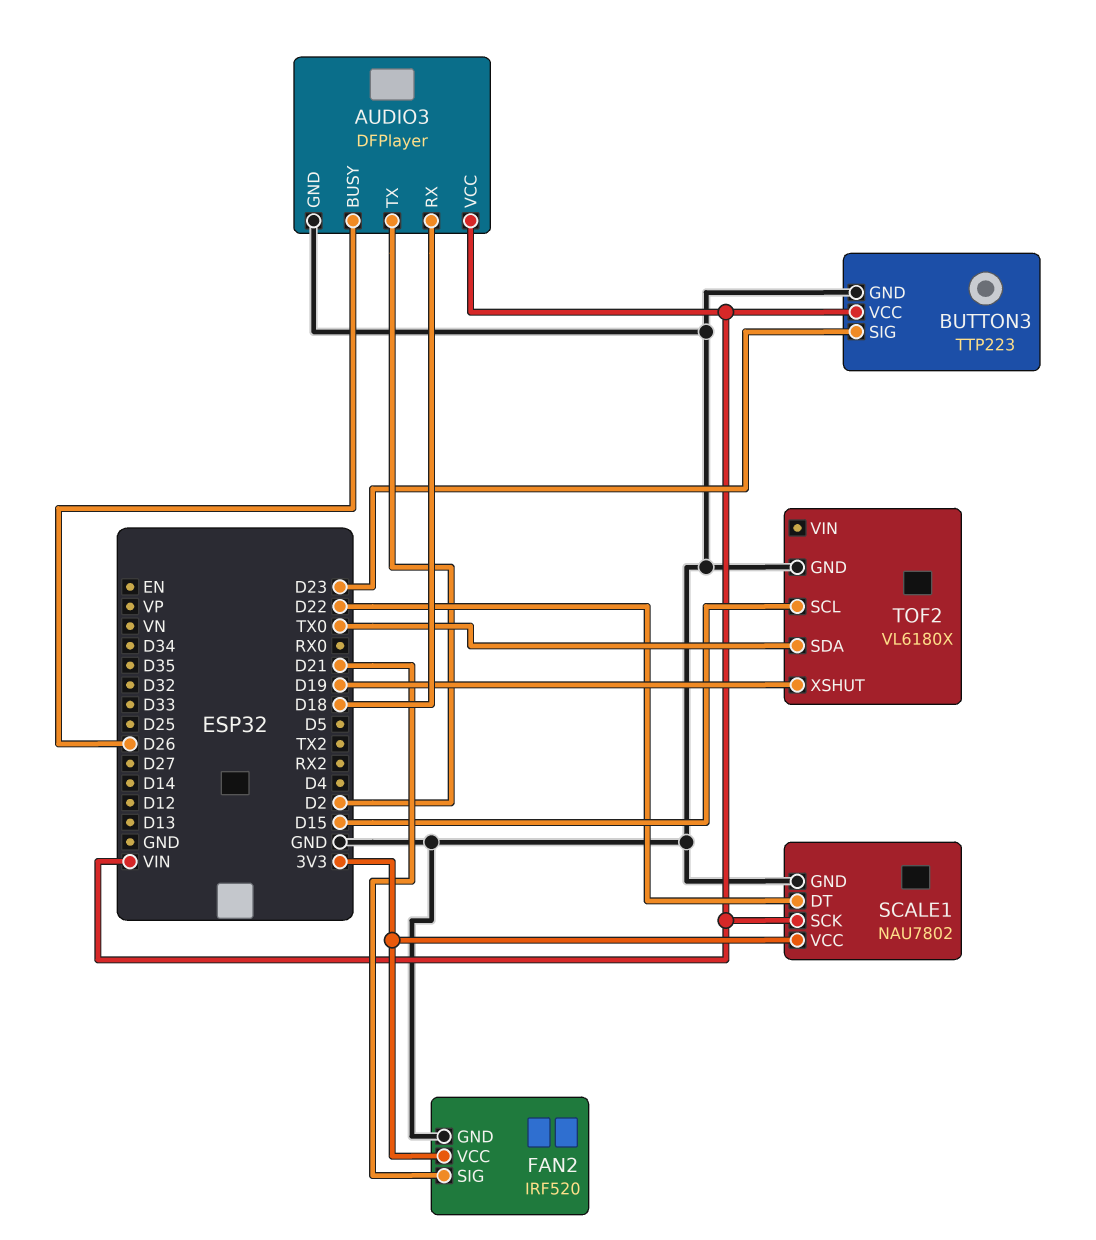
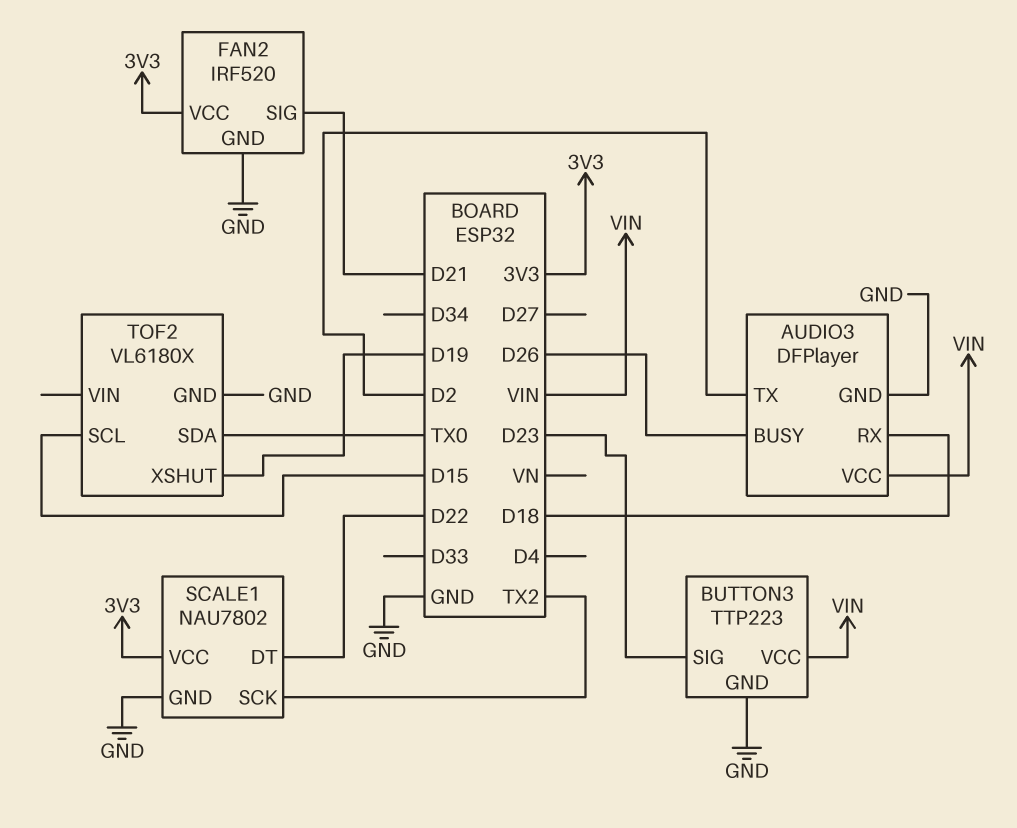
SCALE1 pin SCK: VIN -> TX2

